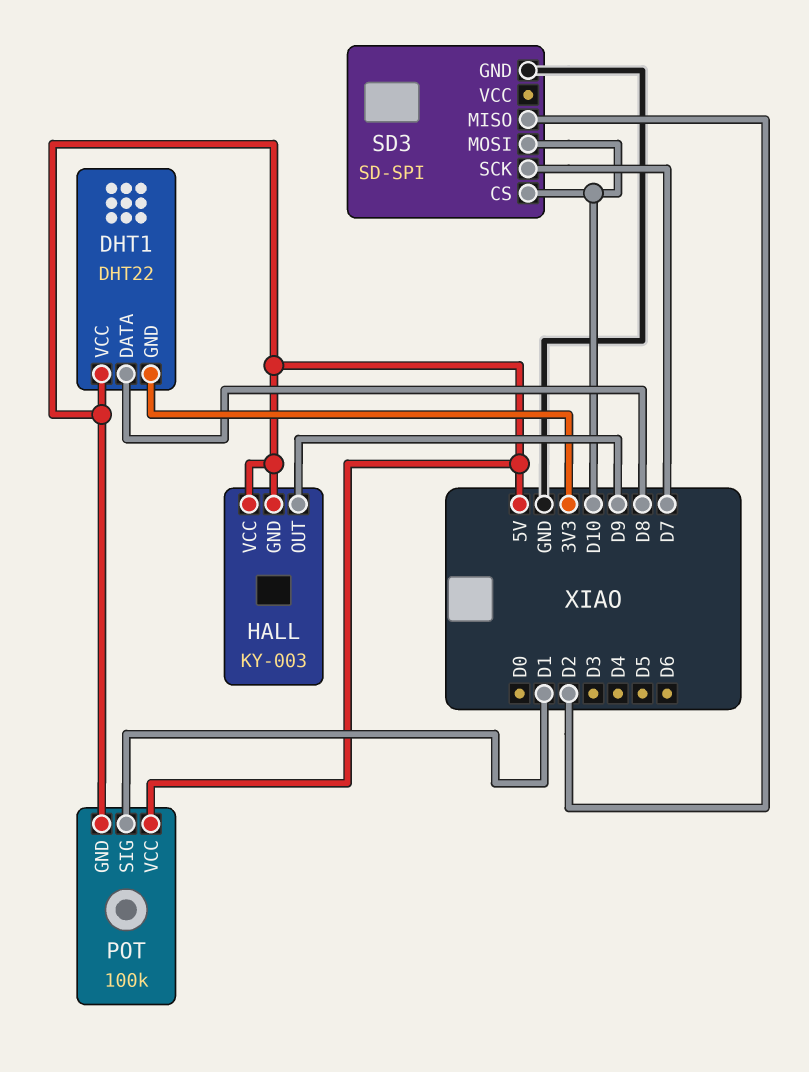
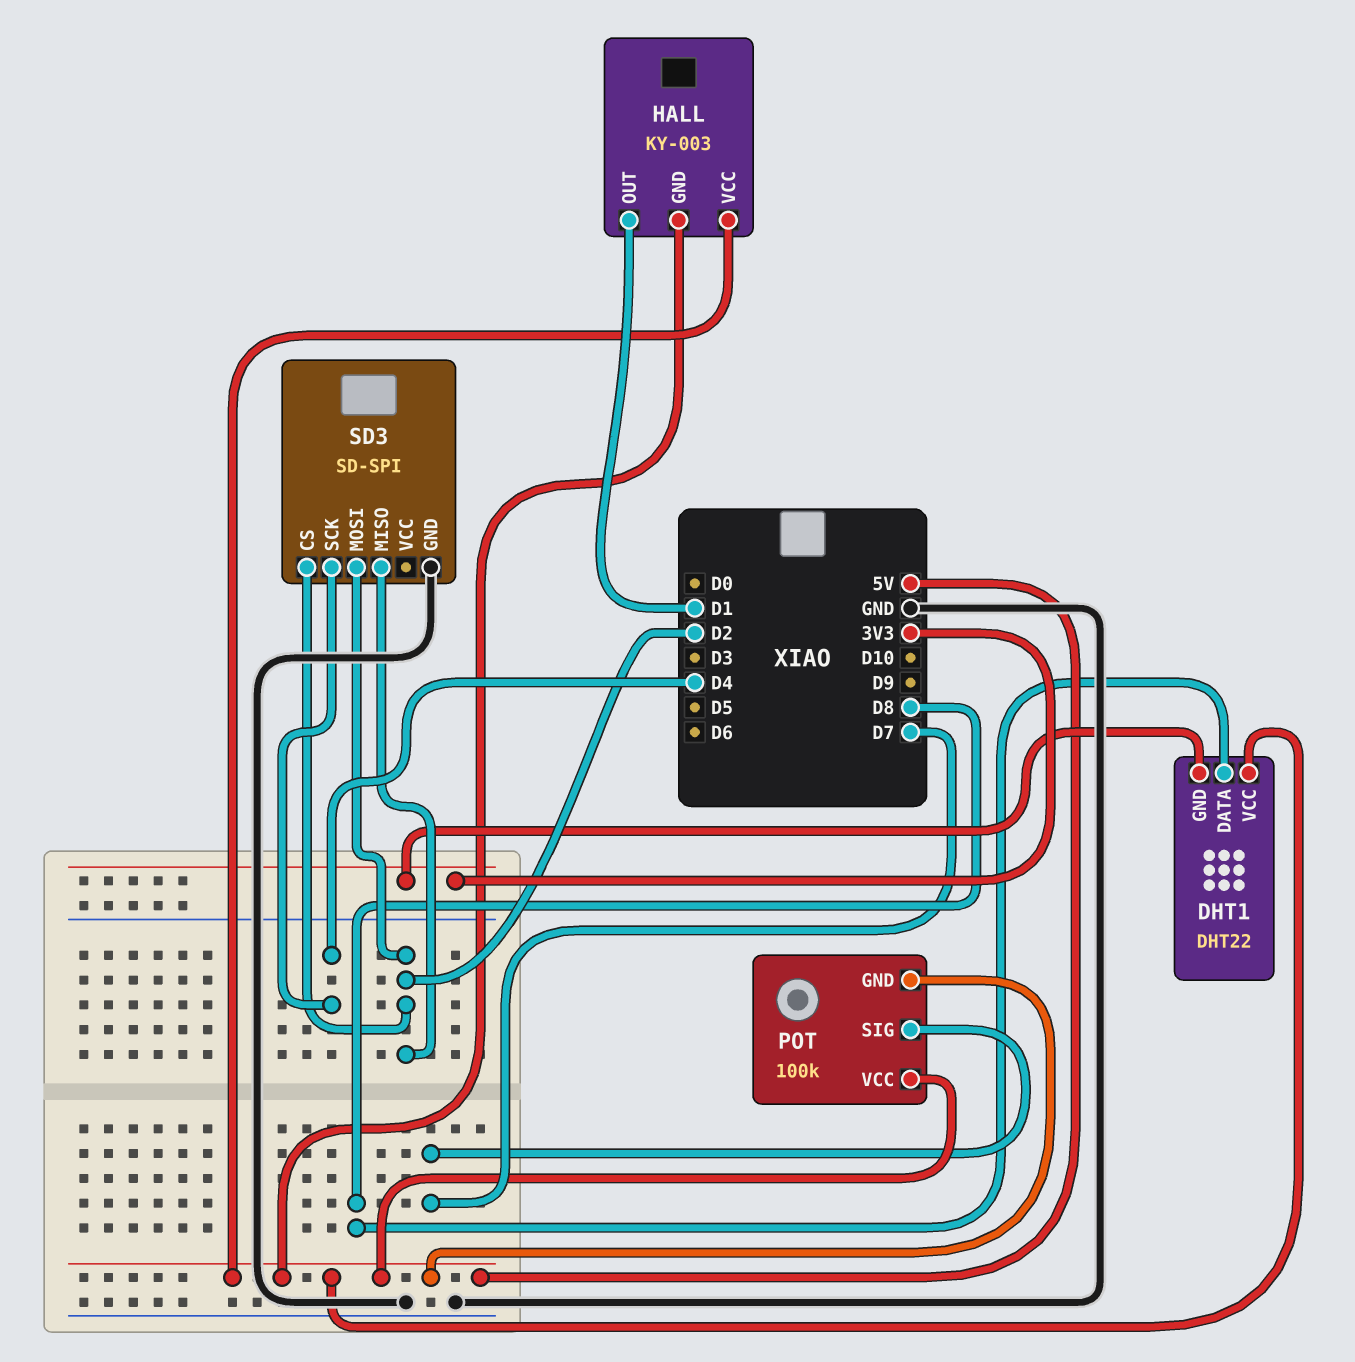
HALL pin OUT: D9 -> D1
POT pin SIG: D1 -> D7
SD3 pin CS: D10 -> D2
SD3 pin MOSI: D10 -> D2
SD3 pin SCK: D7 -> D4

